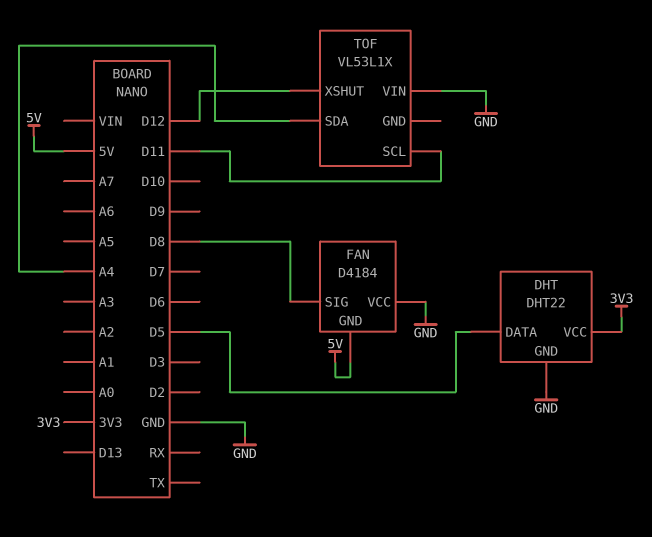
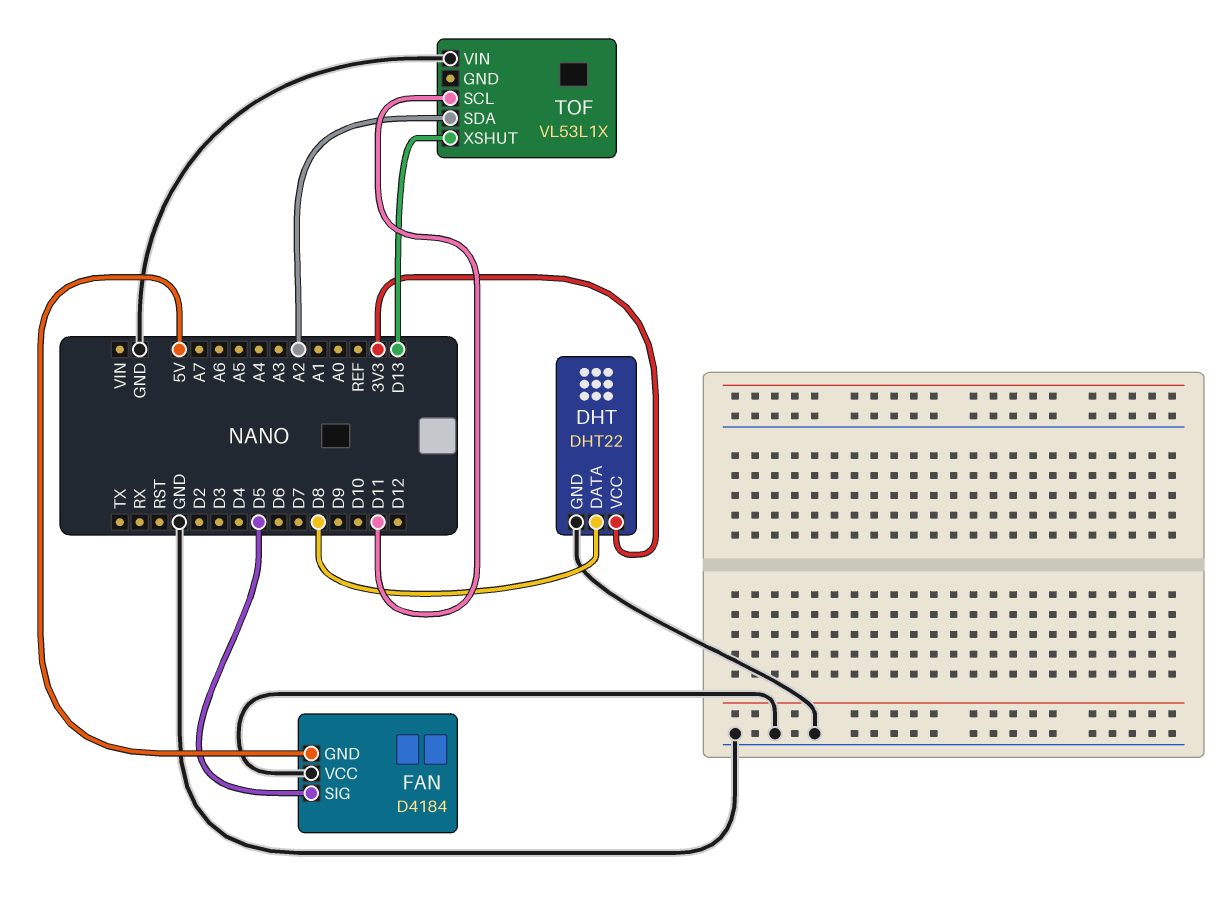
DHT pin DATA: D5 -> D8
FAN pin SIG: D8 -> D5
TOF pin SDA: A4 -> A2
TOF pin XSHUT: D12 -> D13

